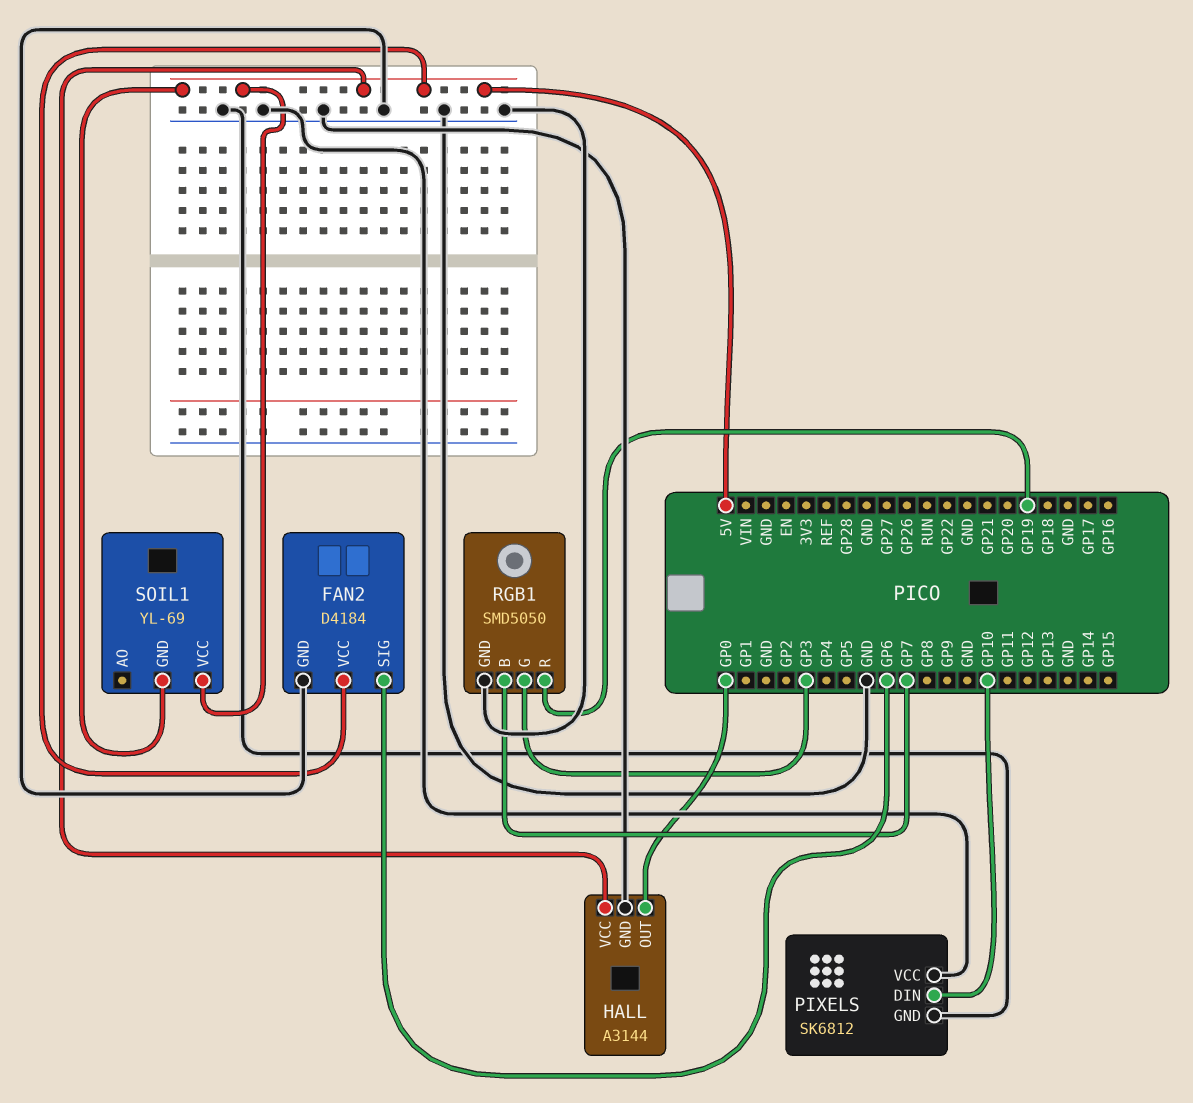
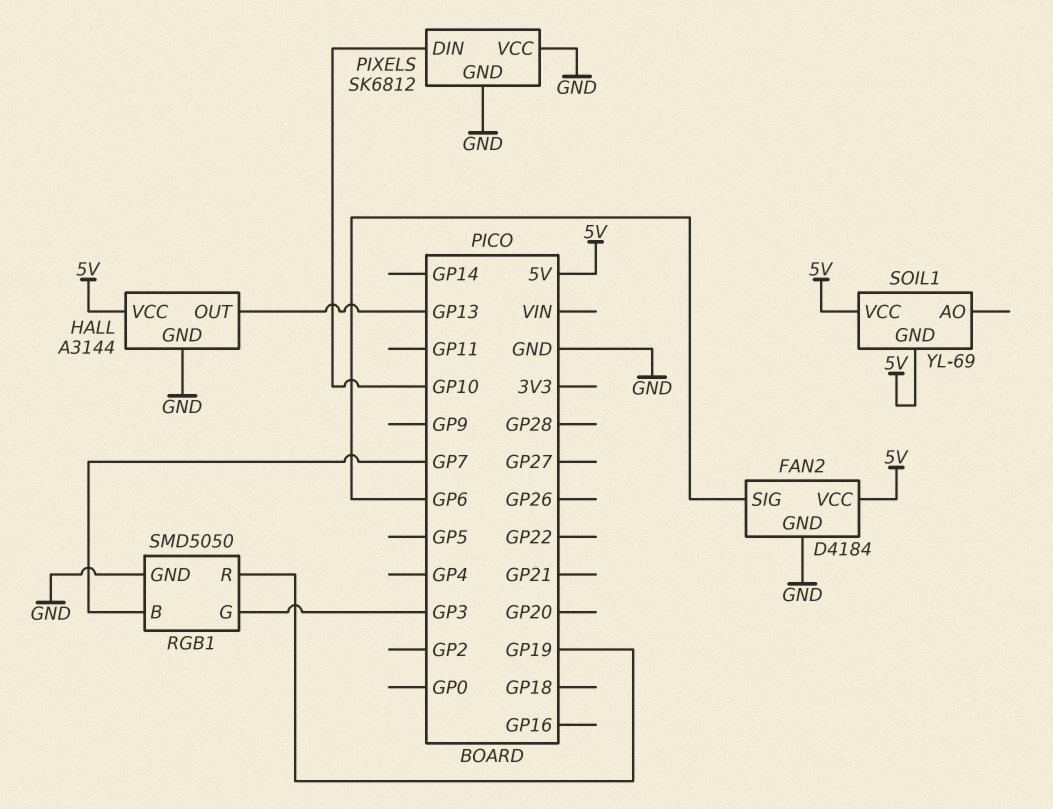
HALL pin OUT: GP0 -> GP13

